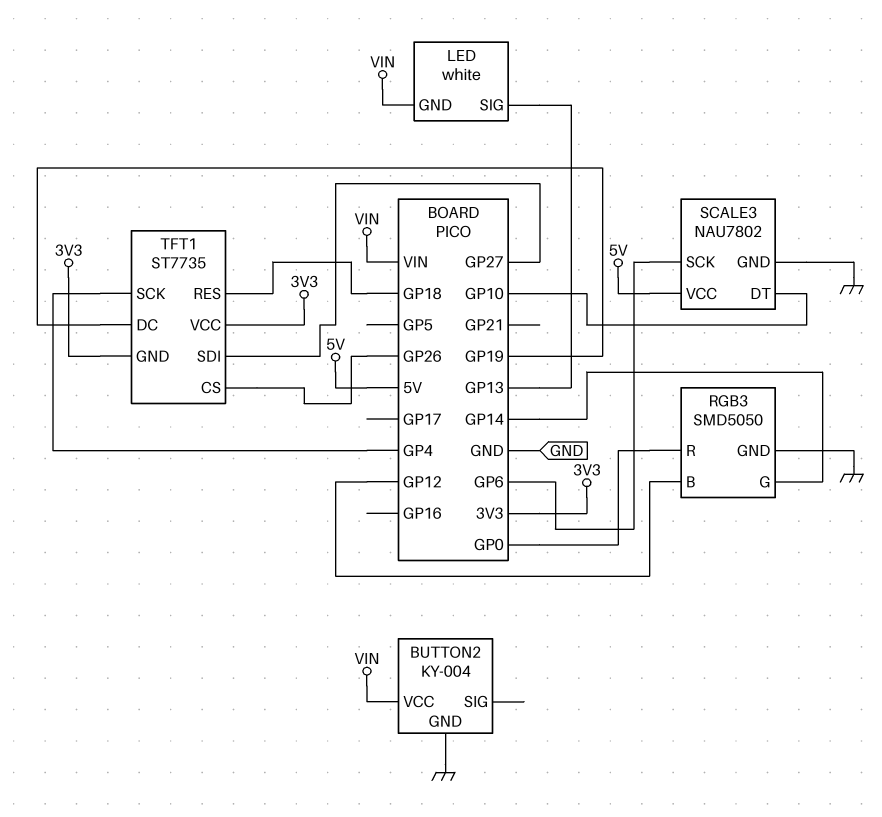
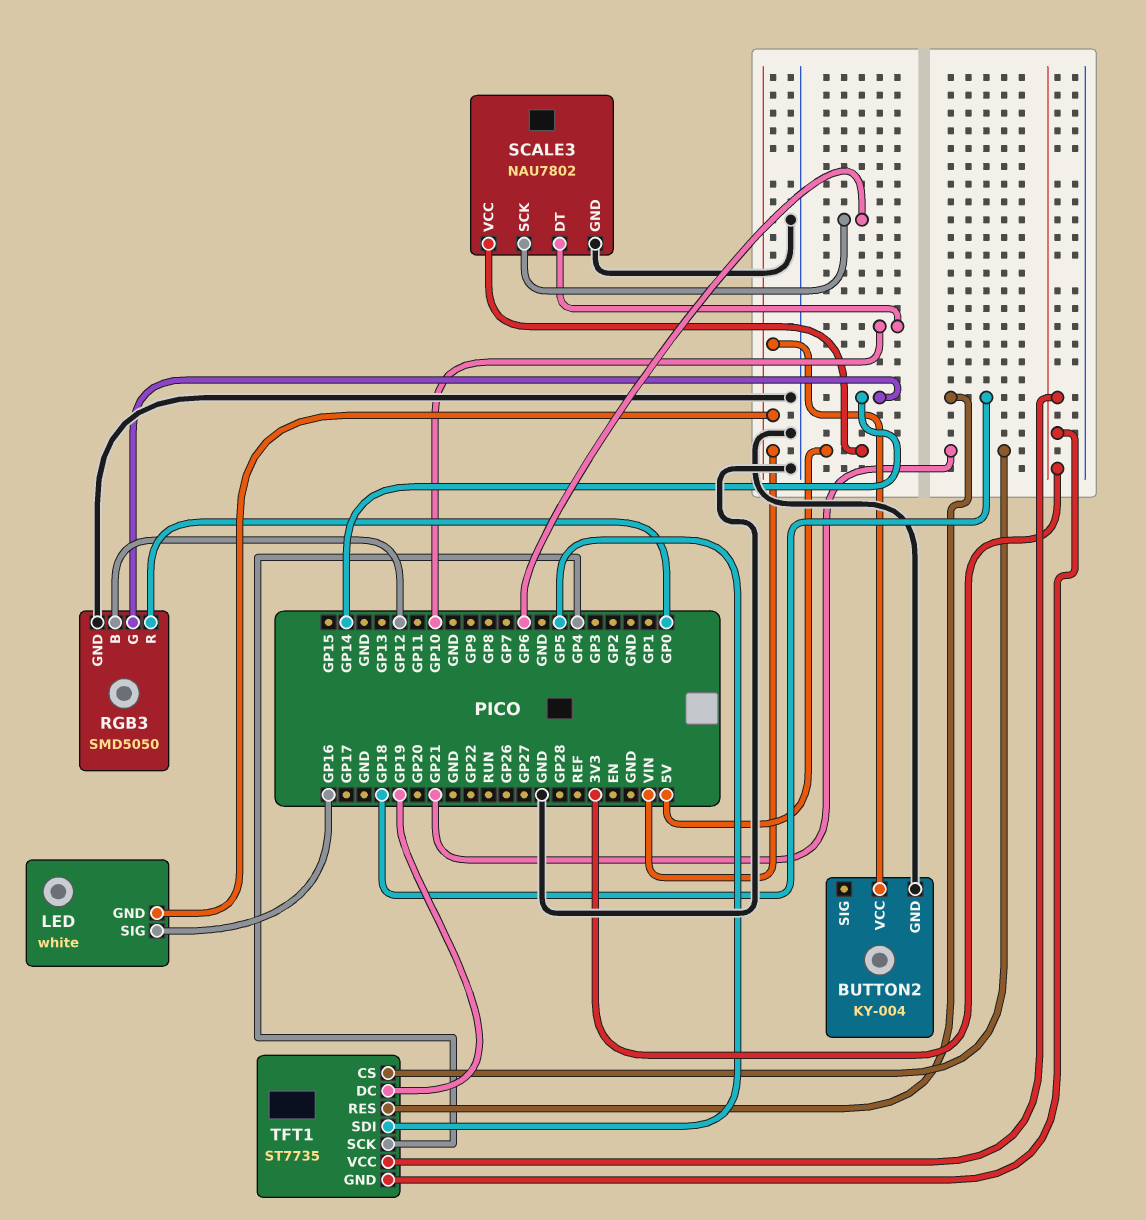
LED pin SIG: GP13 -> GP16
TFT1 pin CS: GP26 -> GP21
TFT1 pin SDI: GP27 -> GP5

